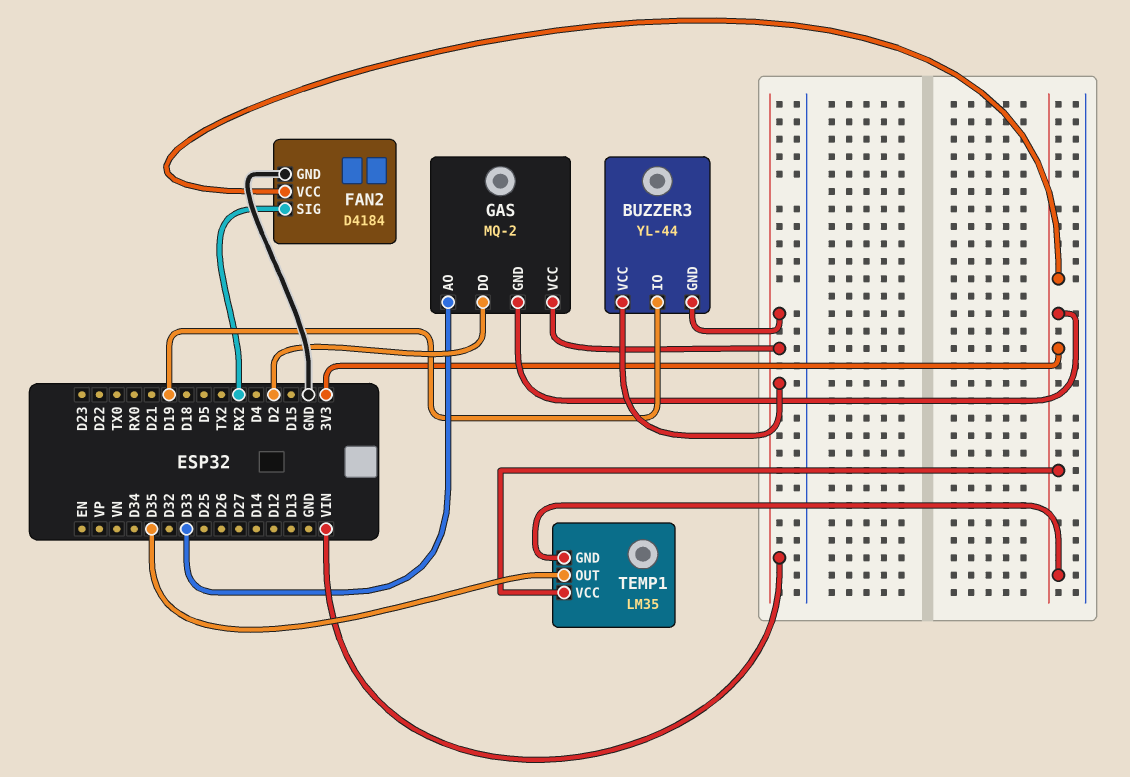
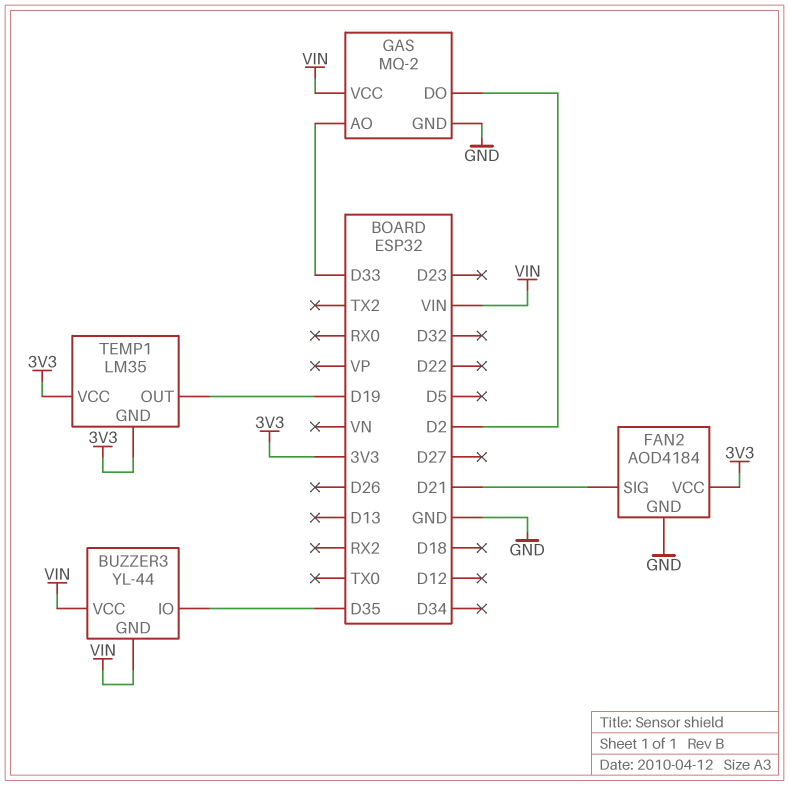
BUZZER3 pin IO: D19 -> D35
FAN2: D4184 -> AOD4184
FAN2 pin SIG: RX2 -> D21
GAS pin GND: 3V3 -> GND
TEMP1 pin OUT: D35 -> D19

